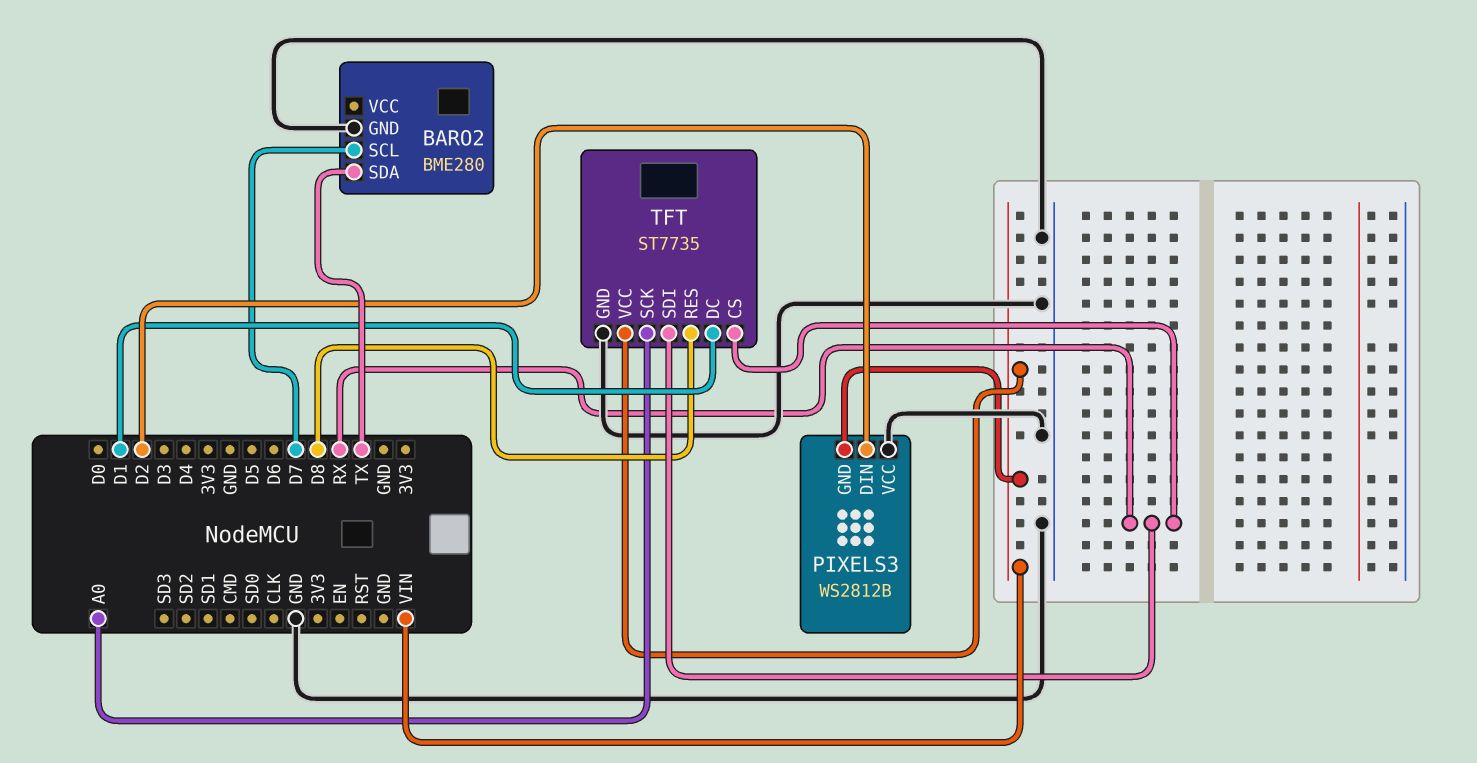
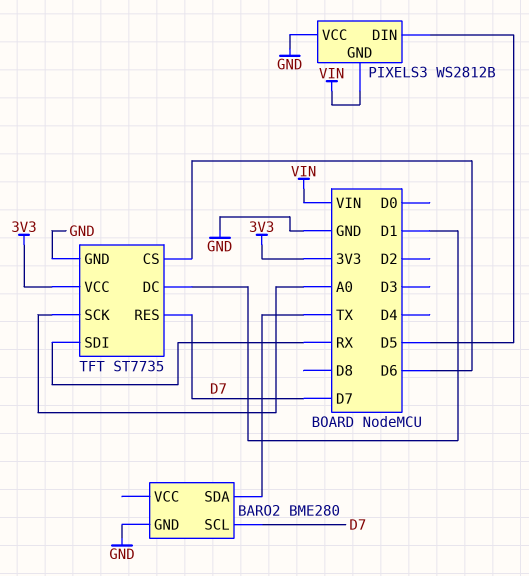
PIXELS3 pin DIN: D2 -> D5
TFT pin CS: RX -> D6
TFT pin RES: D8 -> D7
TFT pin VCC: VIN -> 3V3

